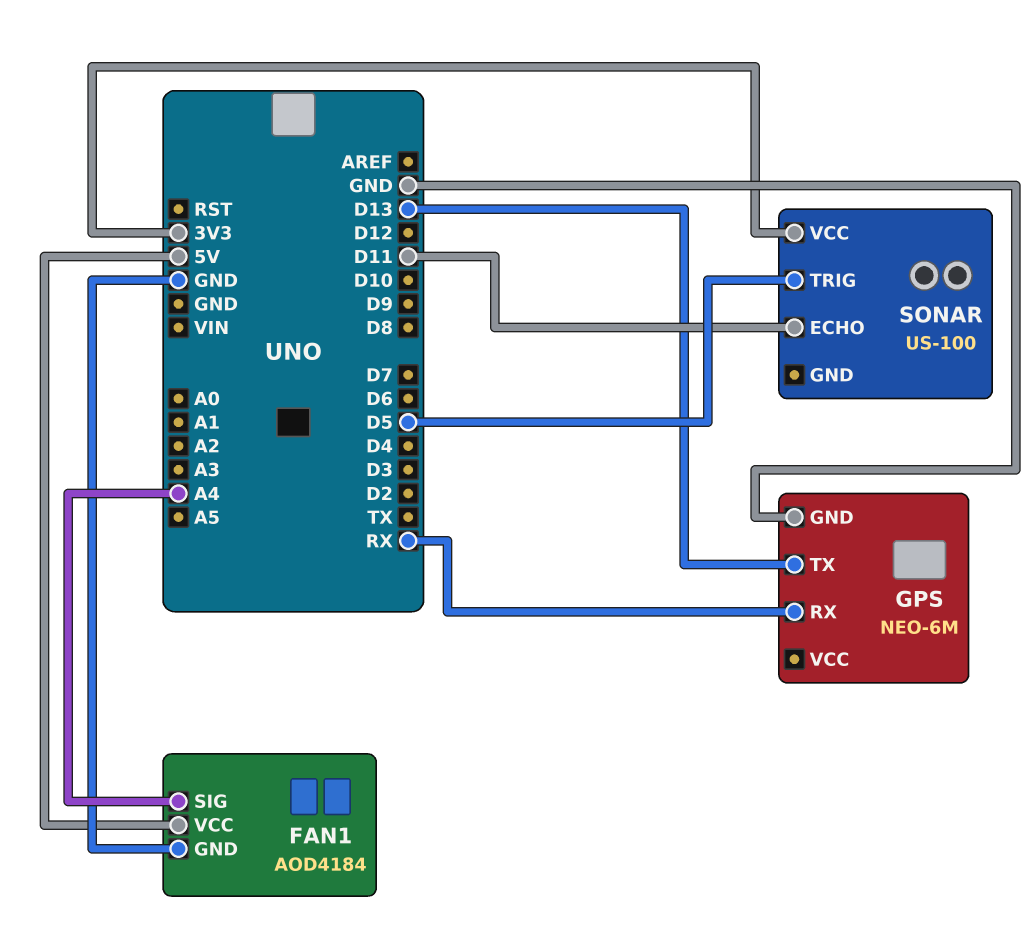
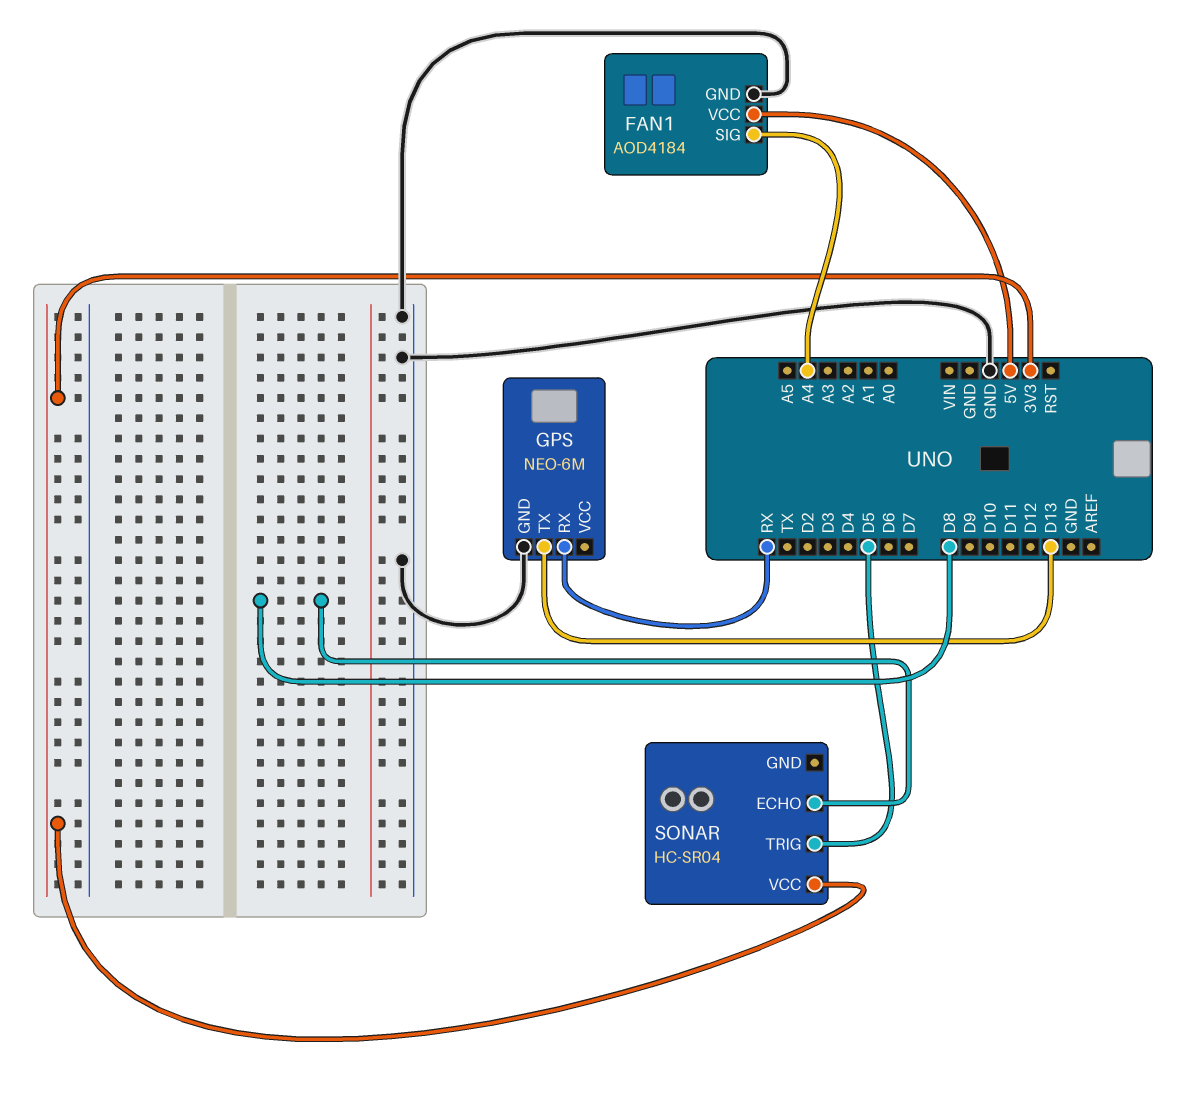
SONAR: US-100 -> HC-SR04
SONAR pin ECHO: D11 -> D8

